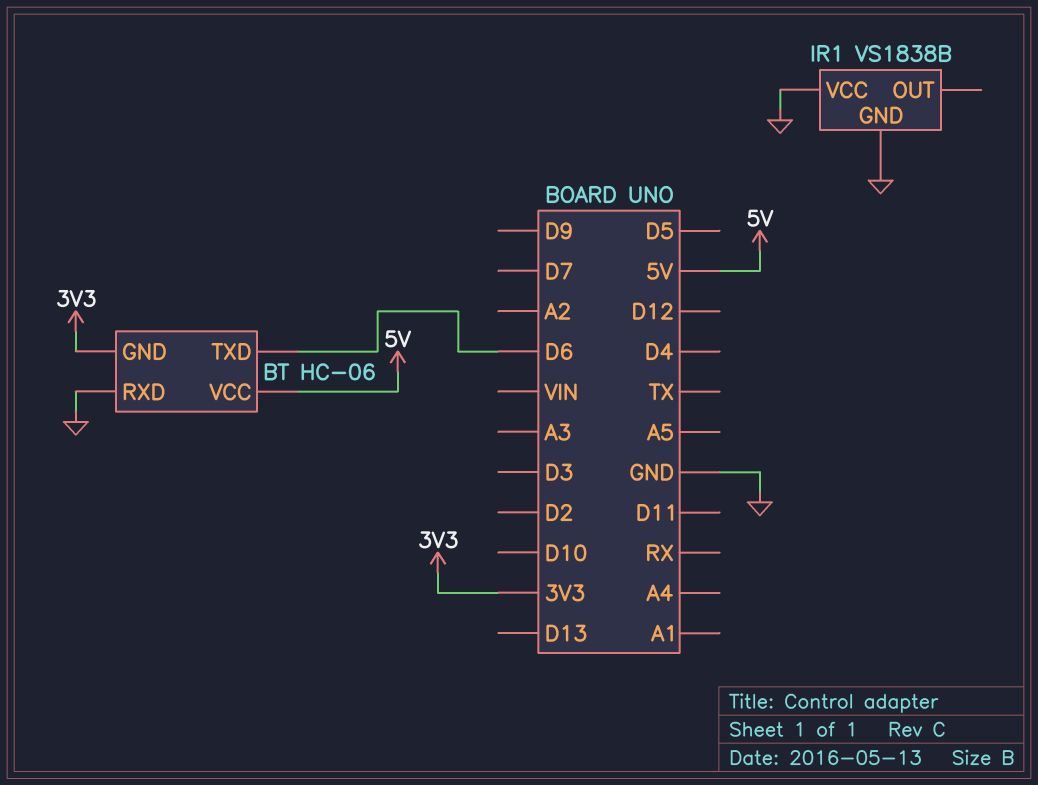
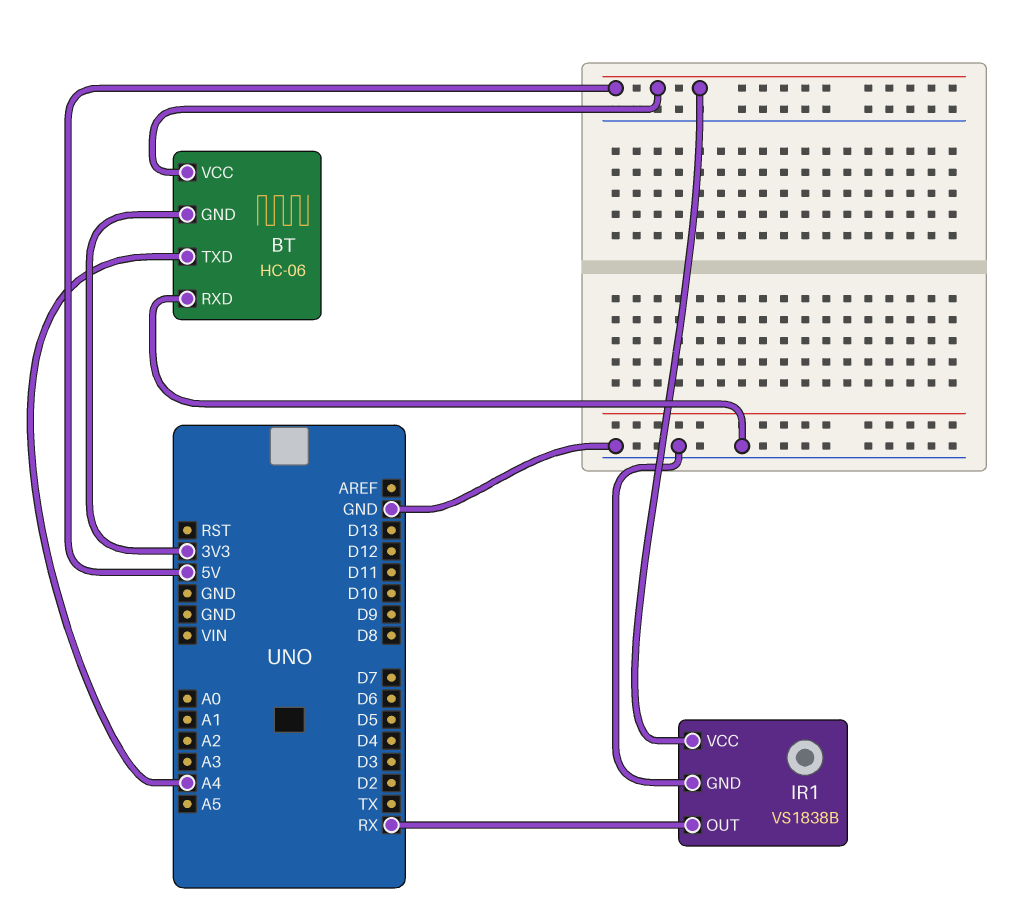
BT pin TXD: D6 -> A4
IR1 pin OUT: none -> RX
IR1 pin VCC: GND -> 5V

